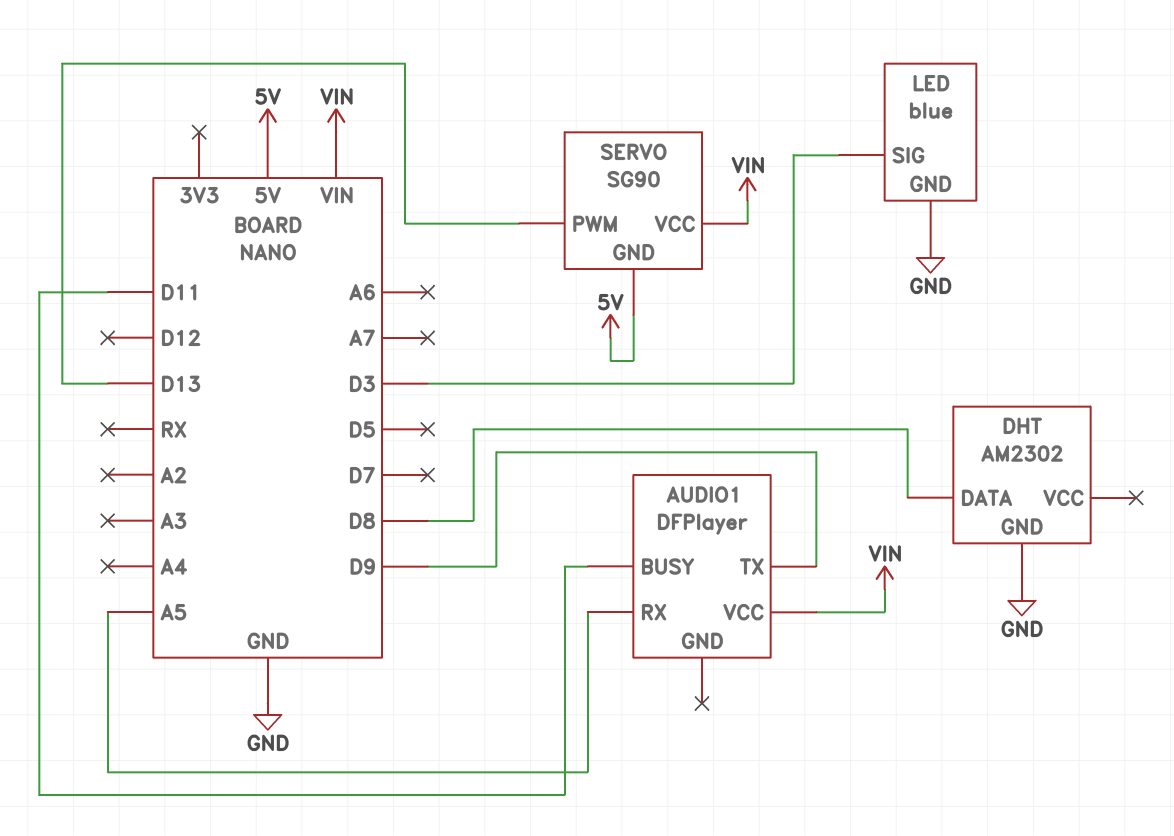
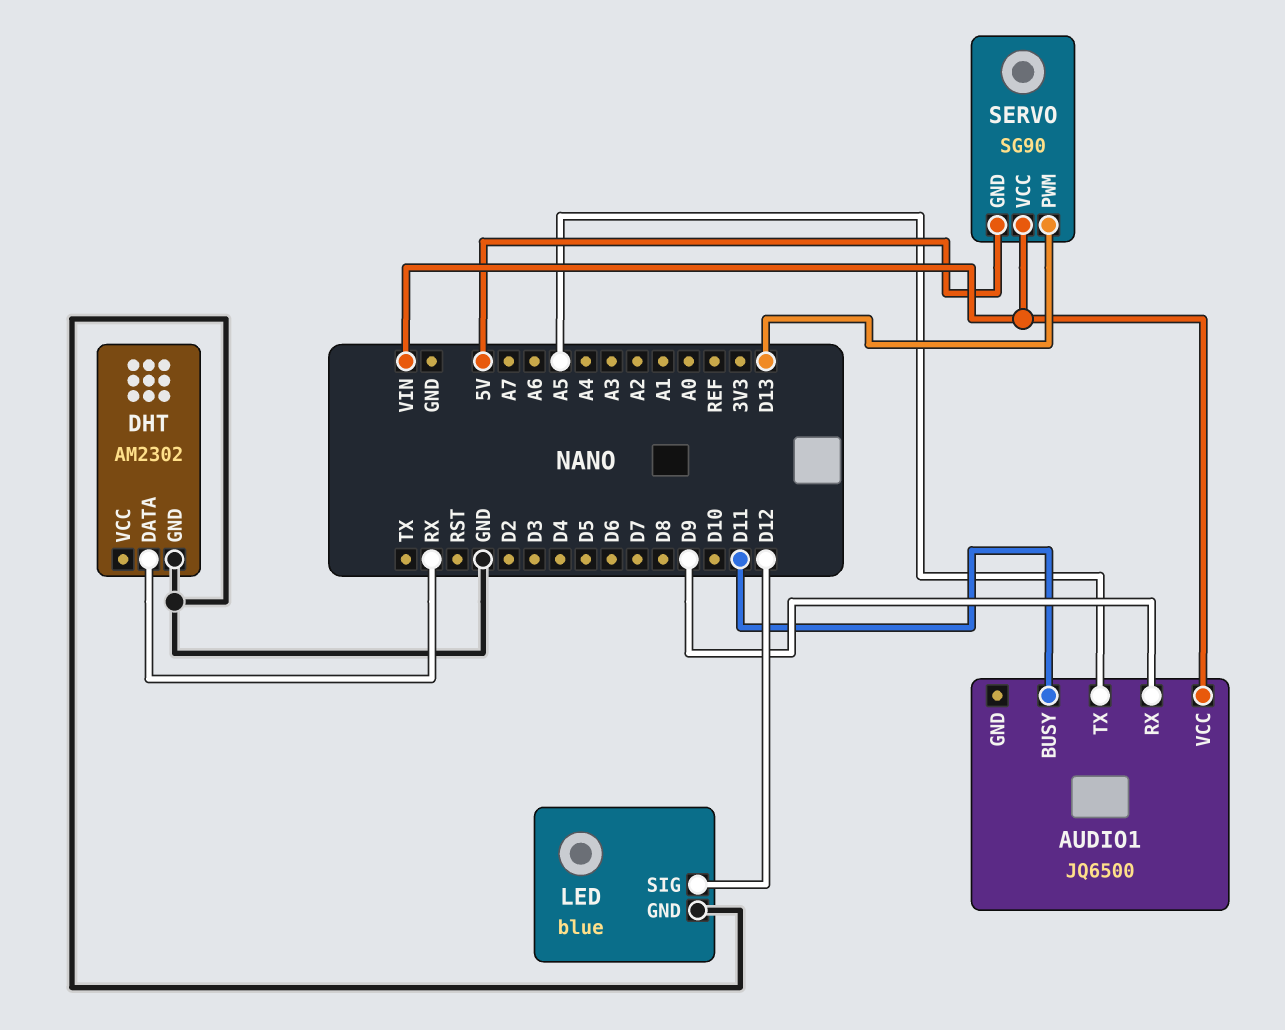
AUDIO1: DFPlayer -> JQ6500
AUDIO1 pin RX: A5 -> D9
AUDIO1 pin TX: D9 -> A5
DHT pin DATA: D8 -> RX
LED pin SIG: D3 -> D12

